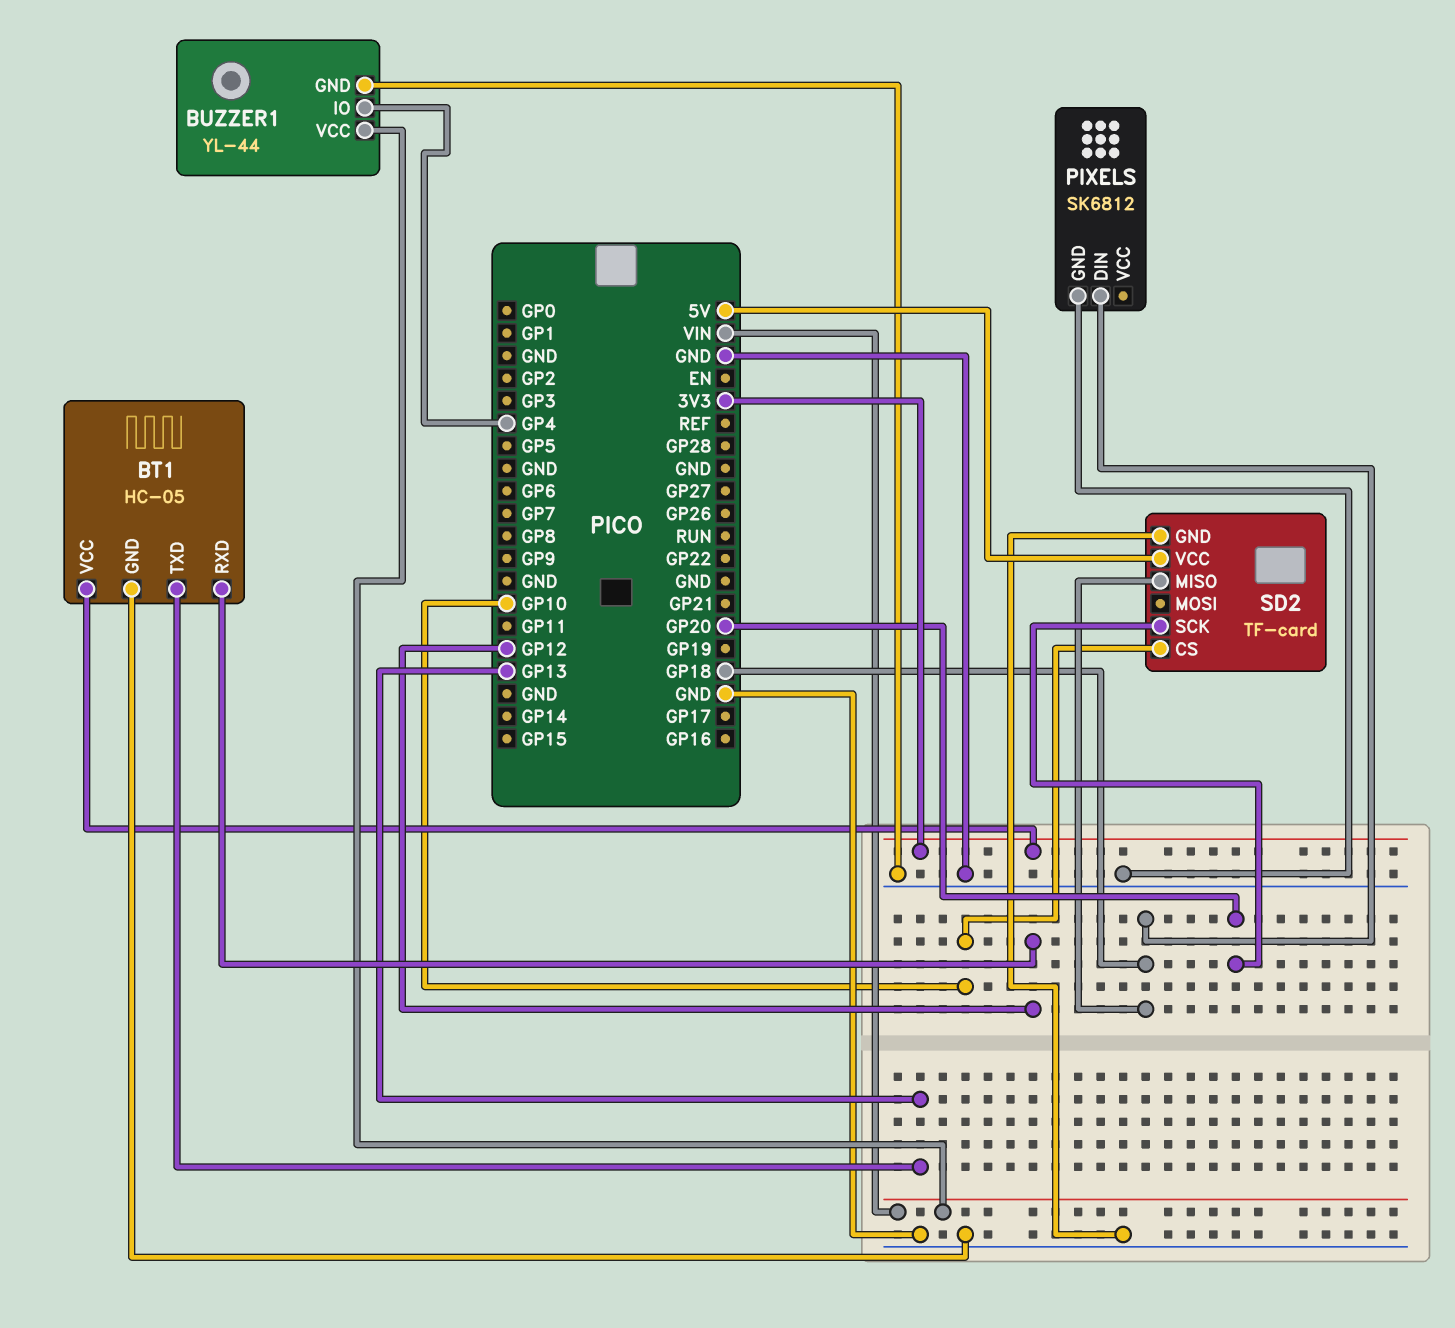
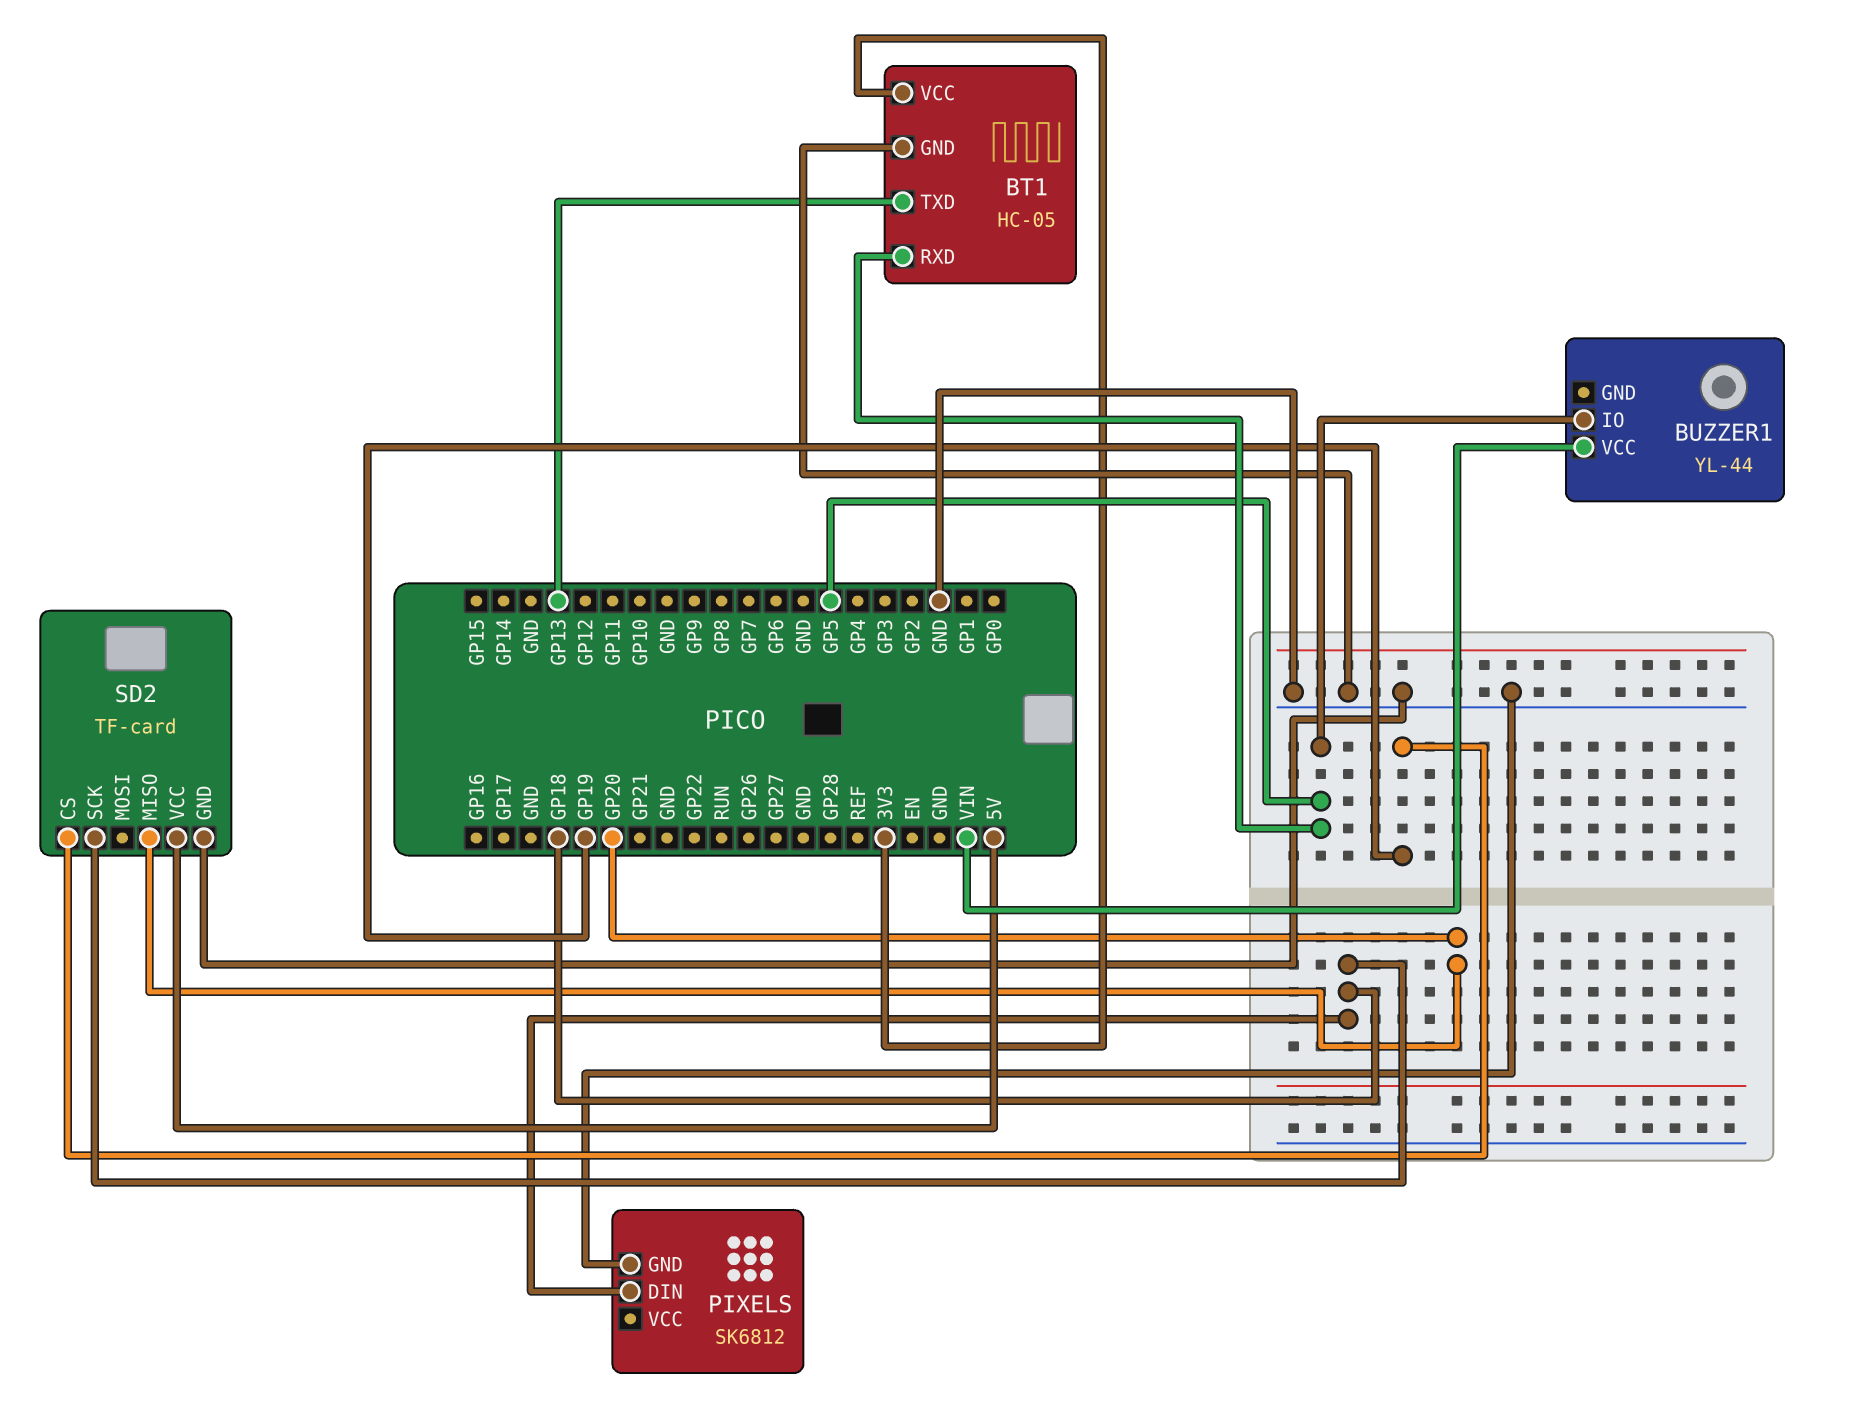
BT1 pin RXD: GP12 -> GP5
BUZZER1 pin GND: GND -> none
BUZZER1 pin IO: GP4 -> GP5
SD2 pin CS: GP10 -> GP19
SD2 pin MISO: GP18 -> GP20
SD2 pin SCK: GP20 -> GP18

